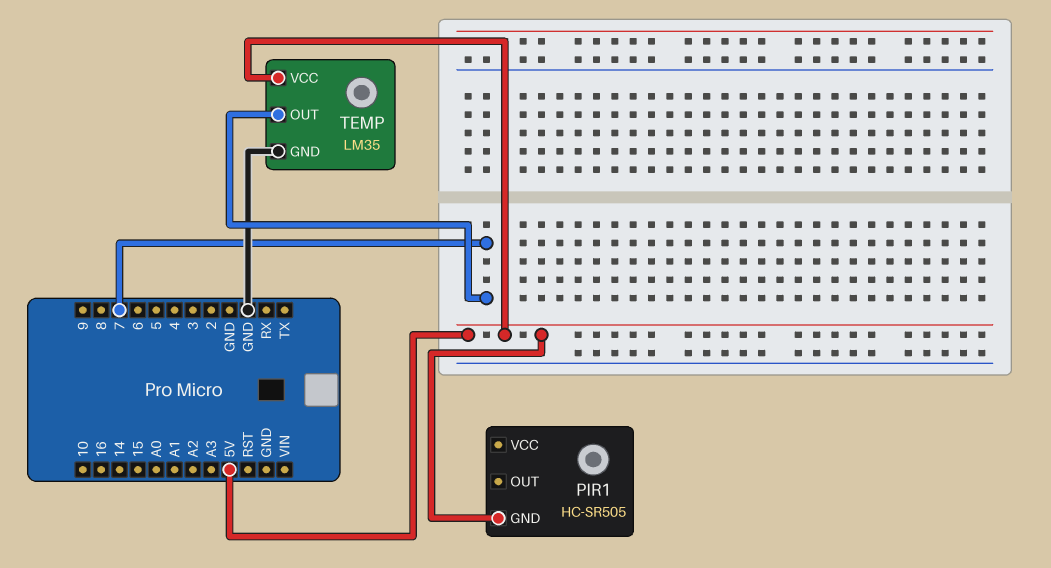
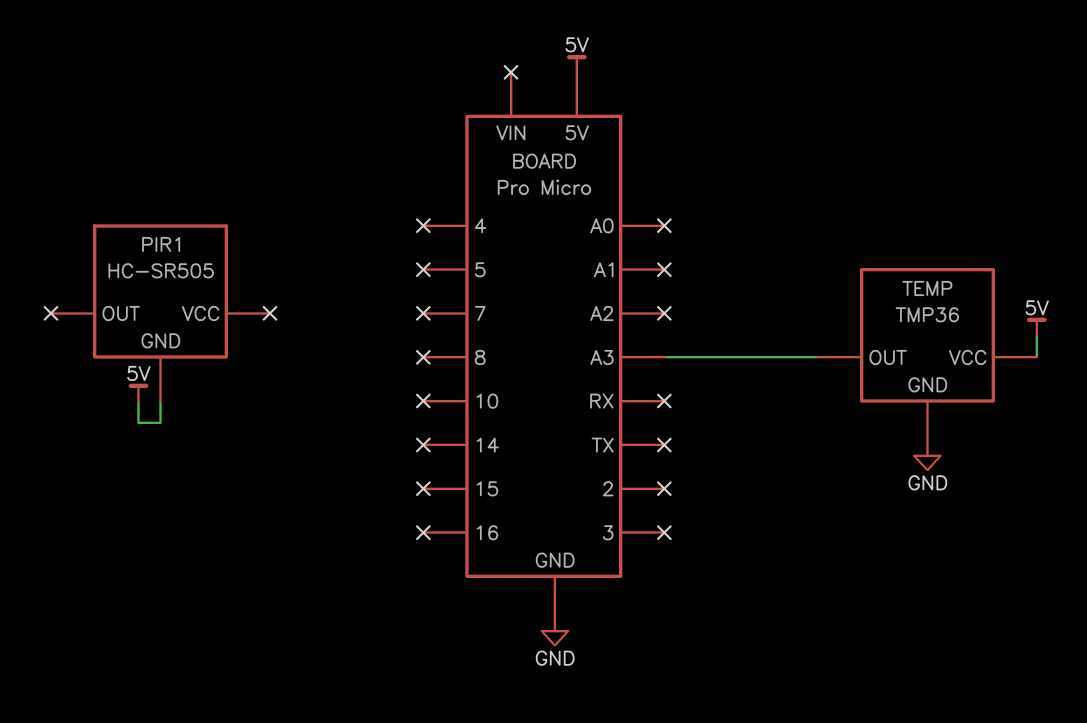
TEMP: LM35 -> TMP36
TEMP pin OUT: 7 -> A3

